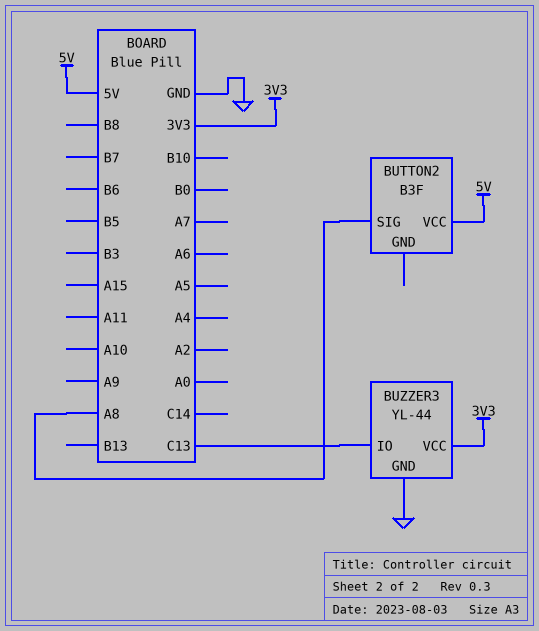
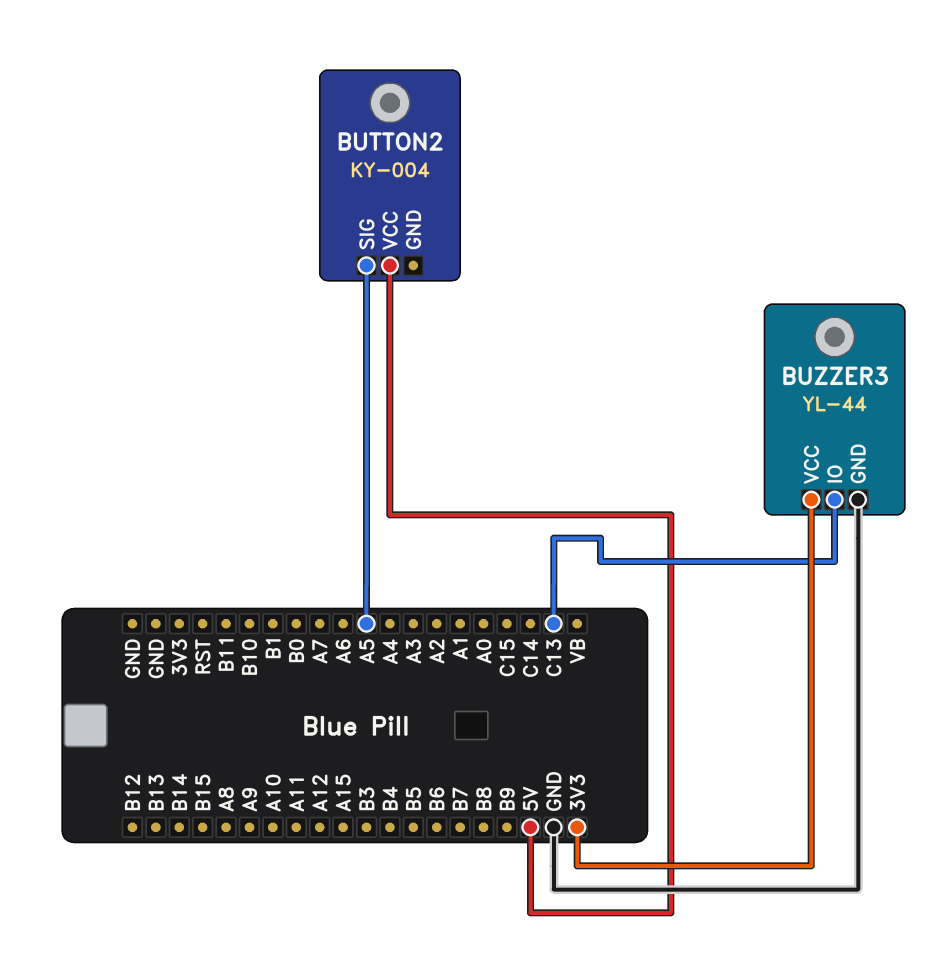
BUTTON2: B3F -> KY-004
BUTTON2 pin SIG: A8 -> A5

